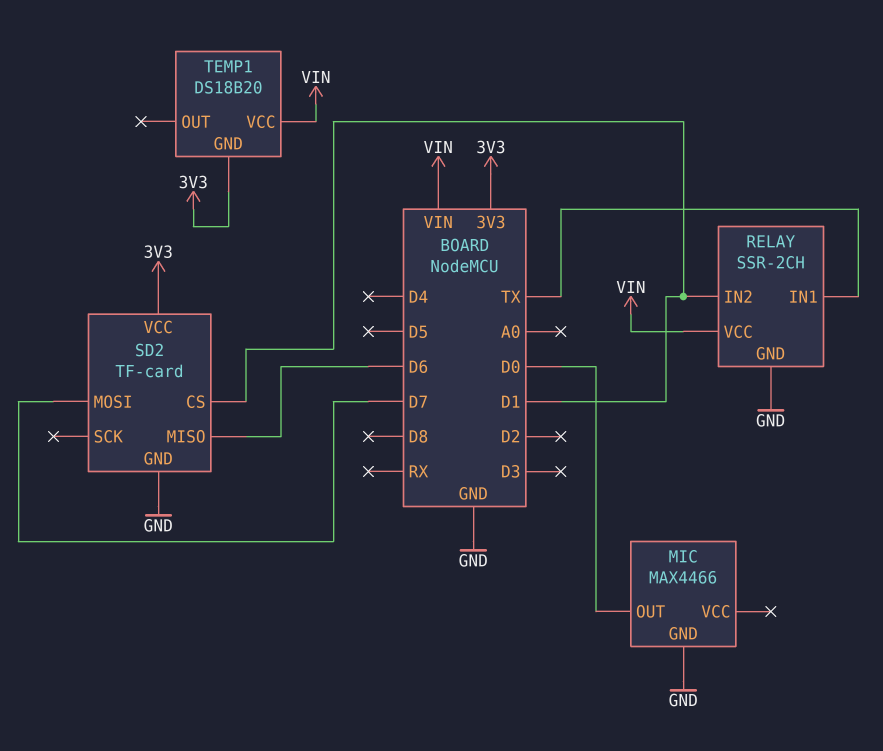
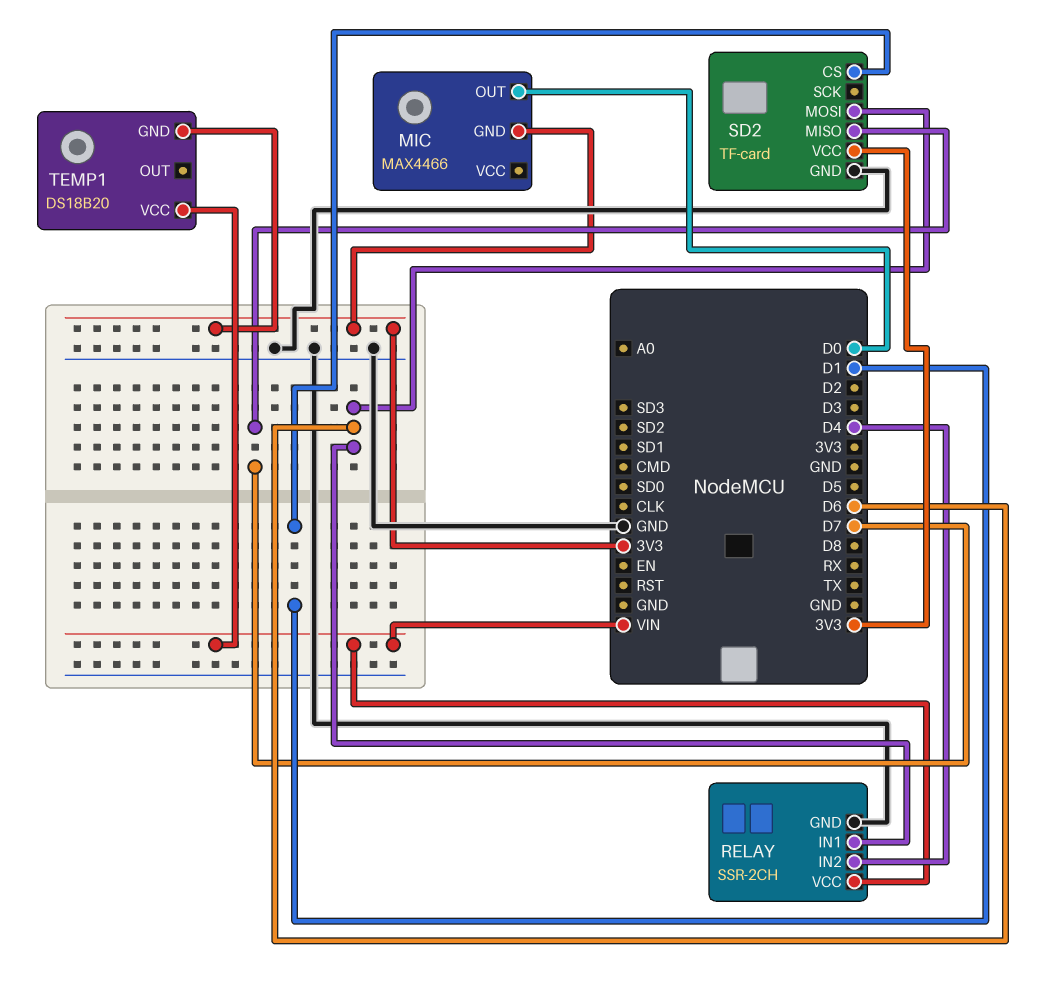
MIC pin GND: GND -> 3V3
RELAY pin IN1: TX -> D6
RELAY pin IN2: D1 -> D4
SD2 pin MISO: D6 -> D7
SD2 pin MOSI: D7 -> D6

